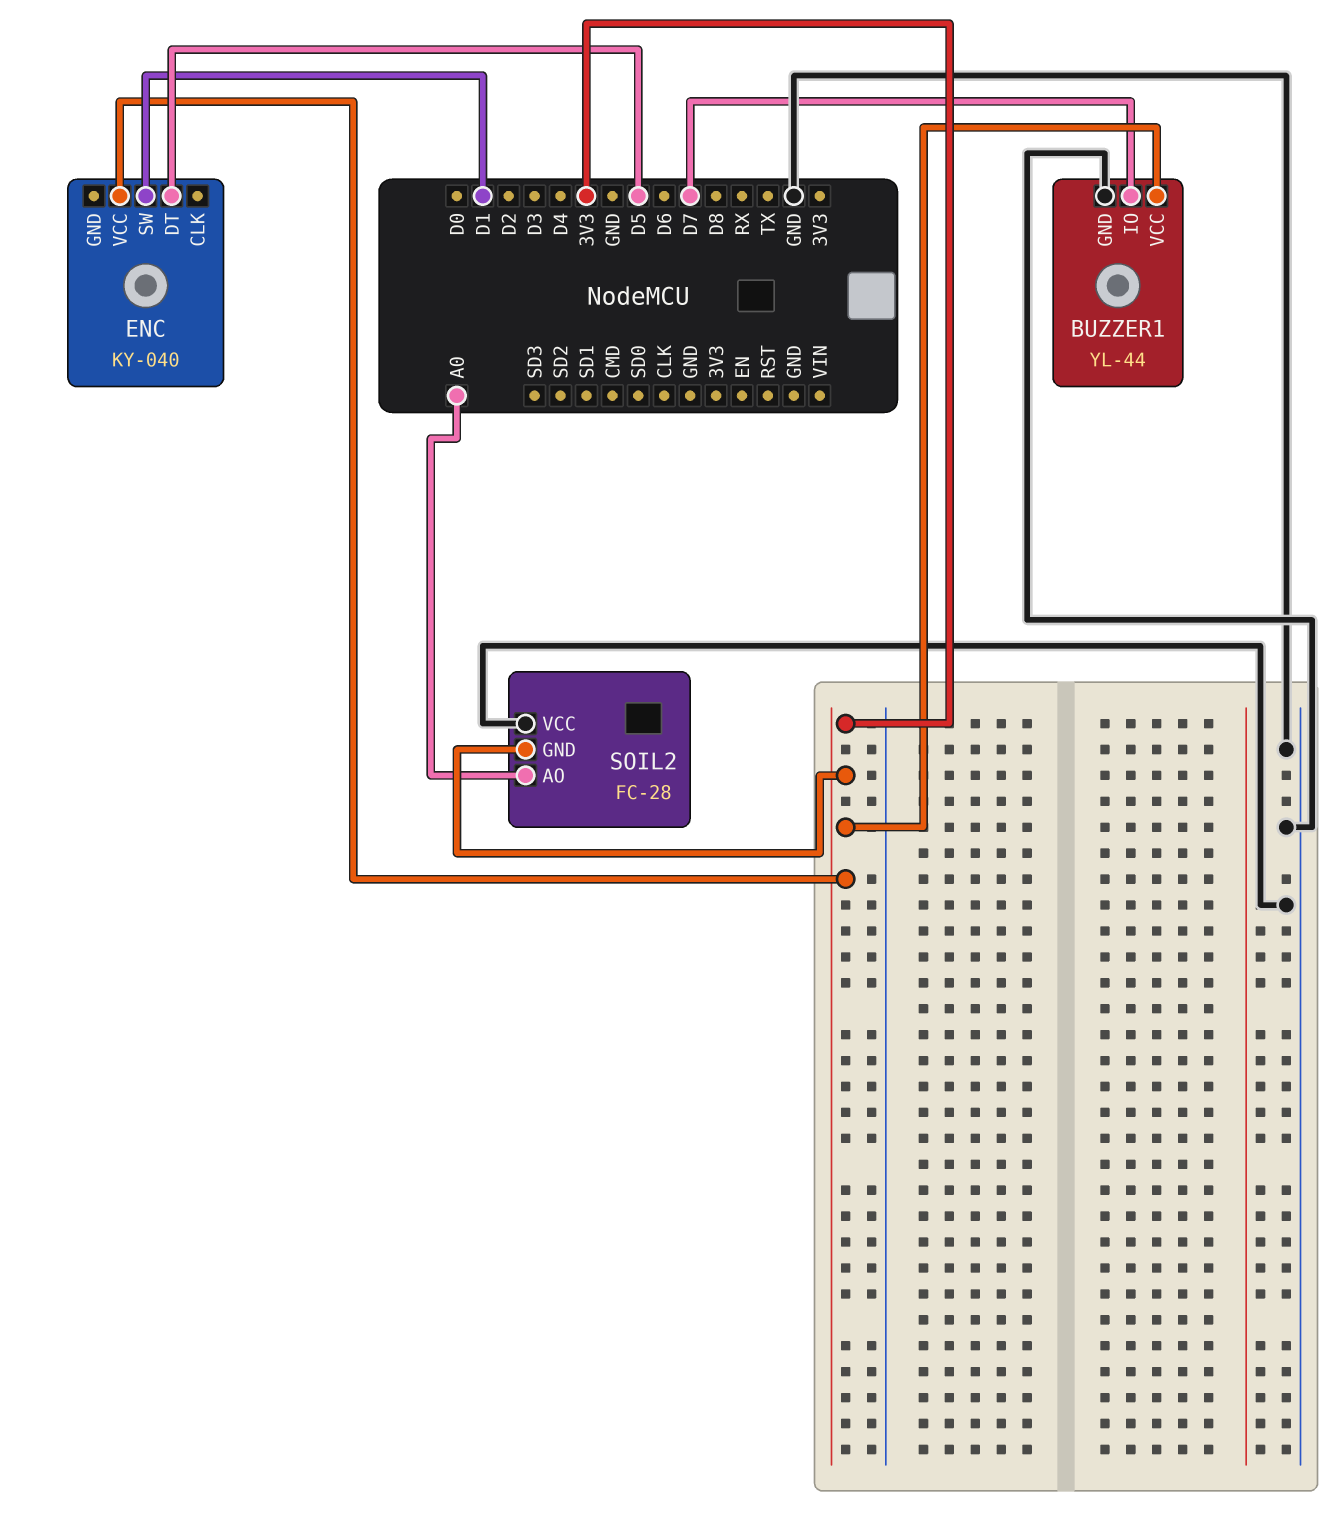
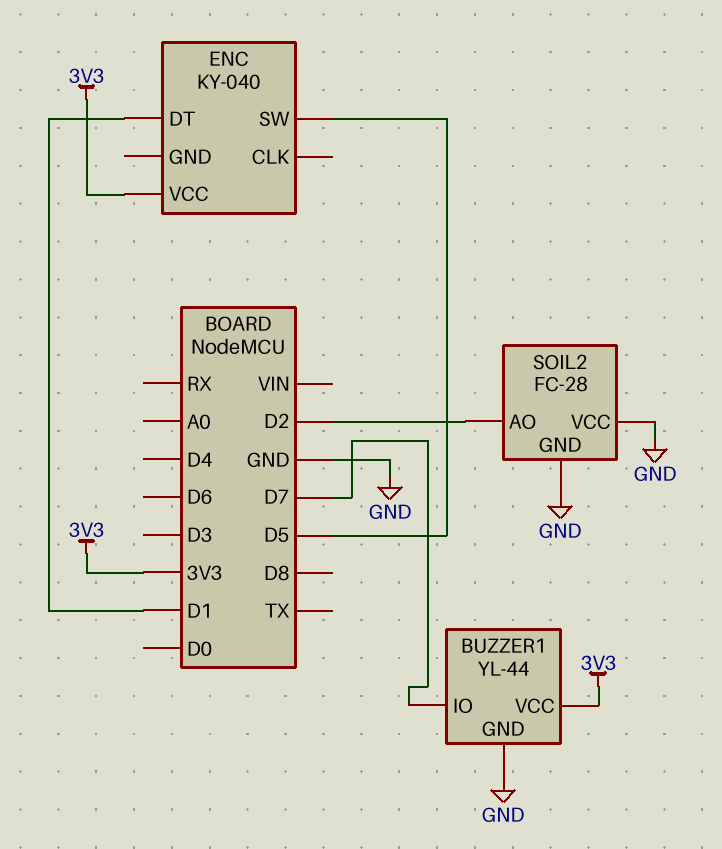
ENC pin DT: D5 -> D1
ENC pin SW: D1 -> D5
SOIL2 pin AO: A0 -> D2
SOIL2 pin GND: 3V3 -> GND

